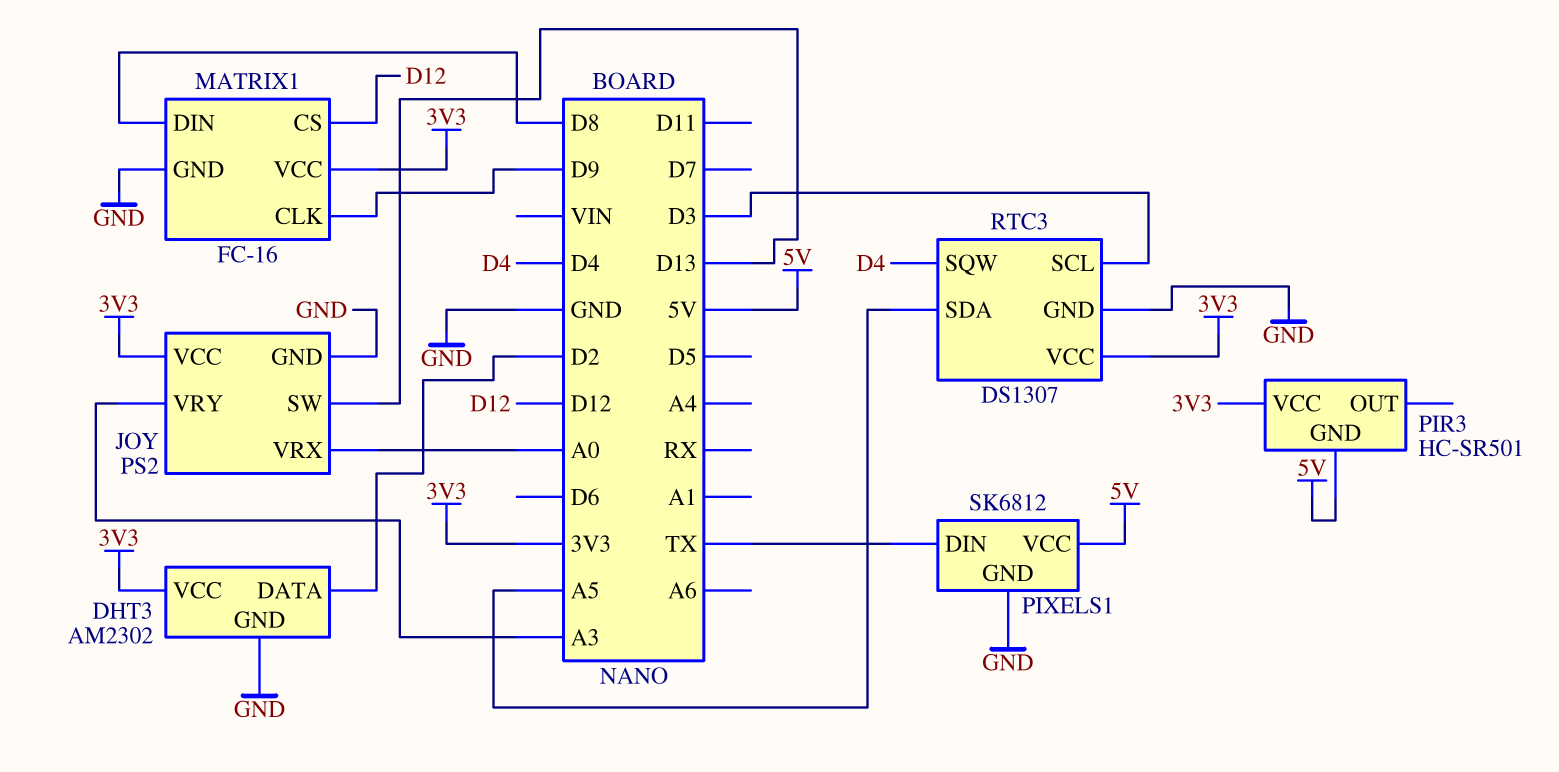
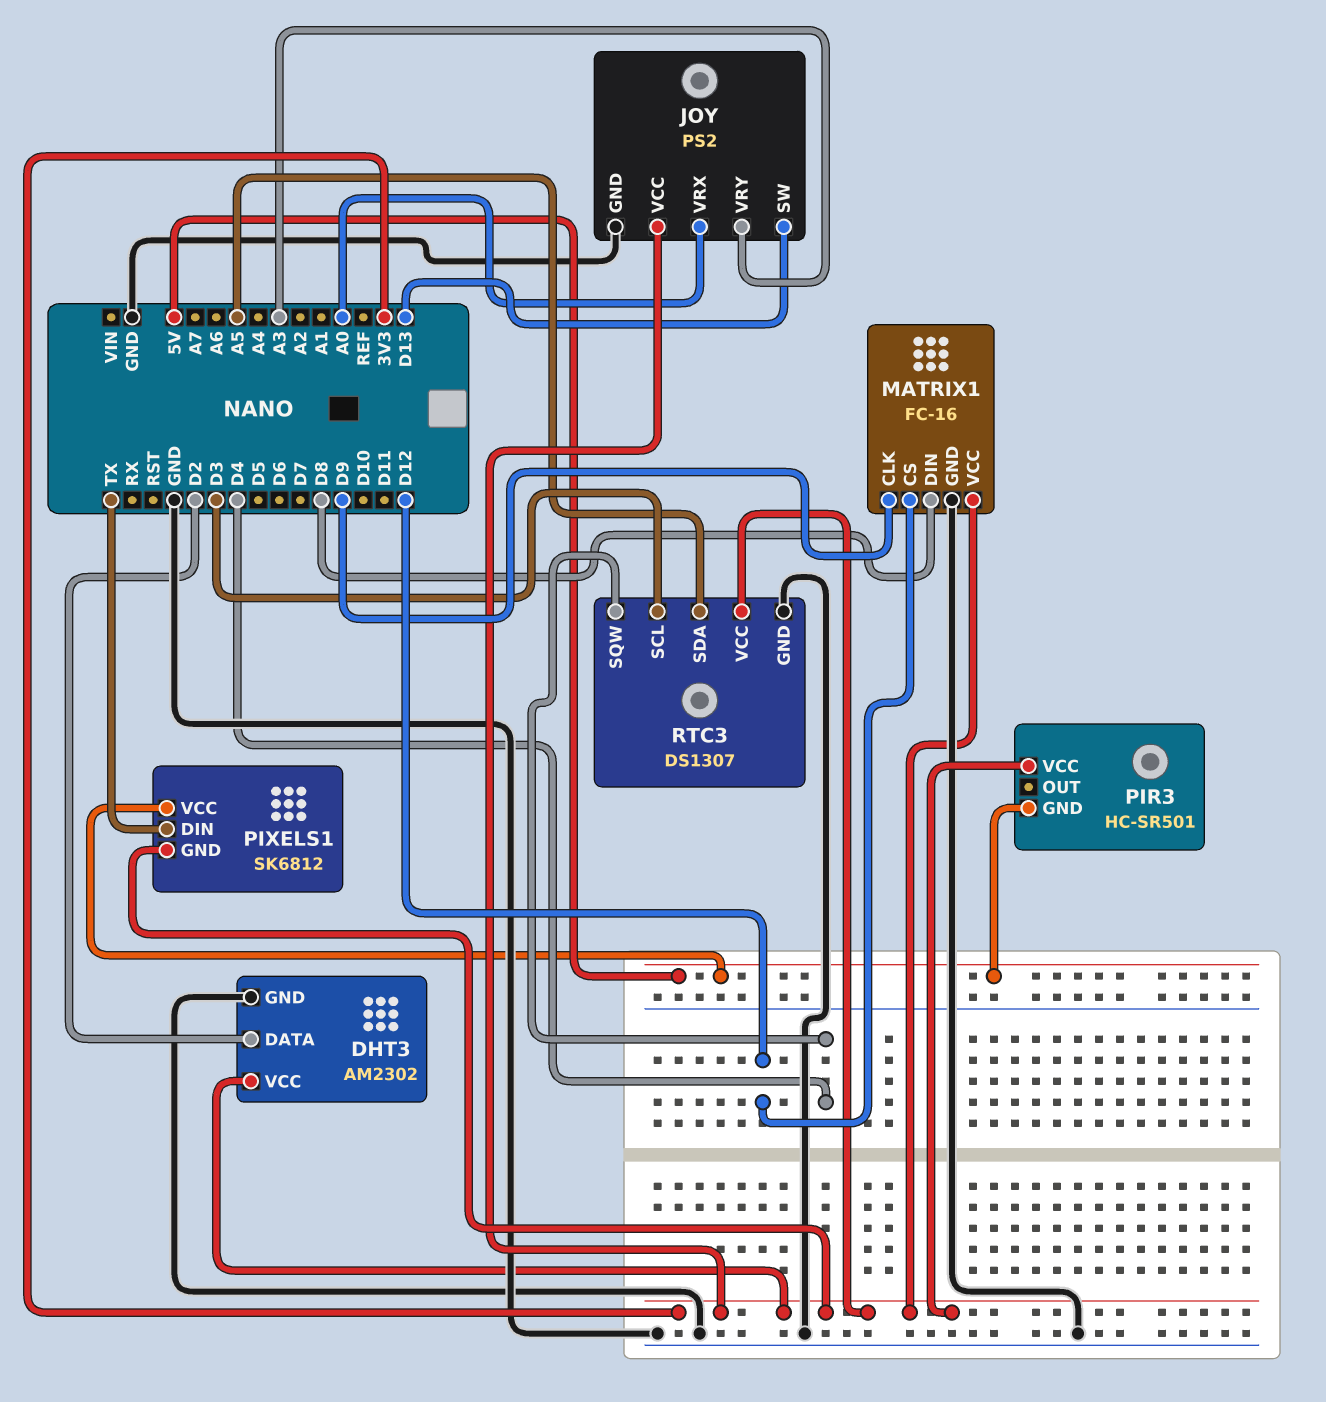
PIXELS1 pin GND: GND -> 3V3

